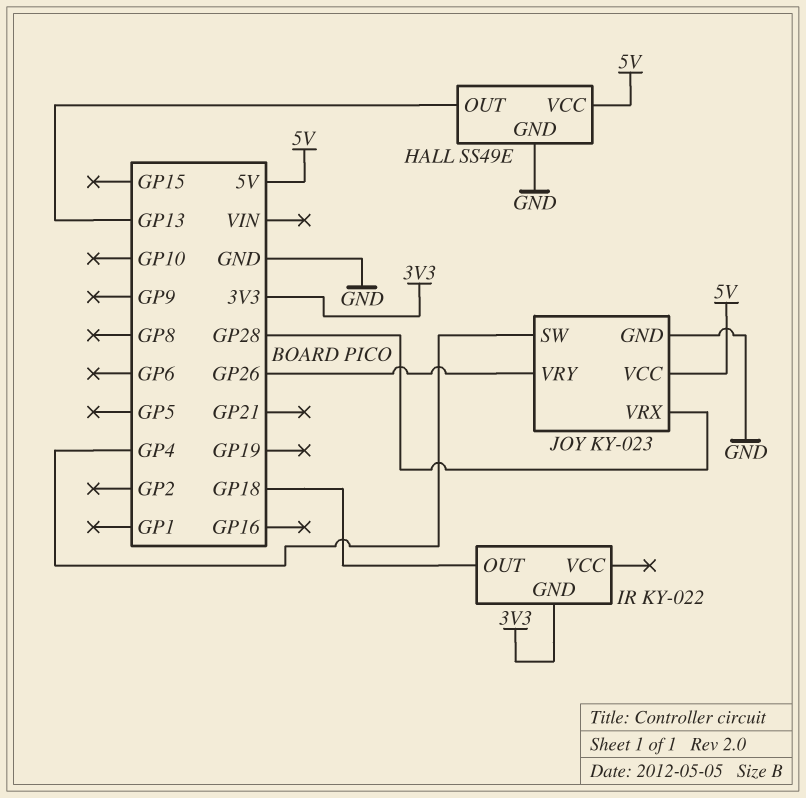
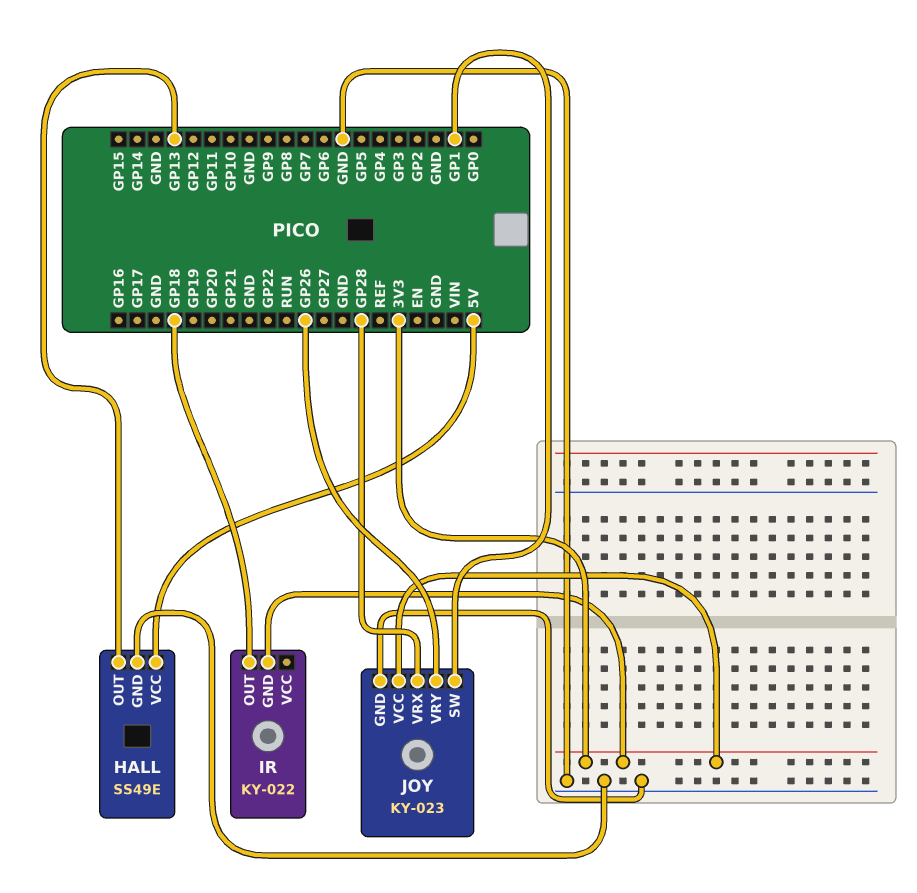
JOY pin SW: GP4 -> GP1
JOY pin VCC: 5V -> 3V3

